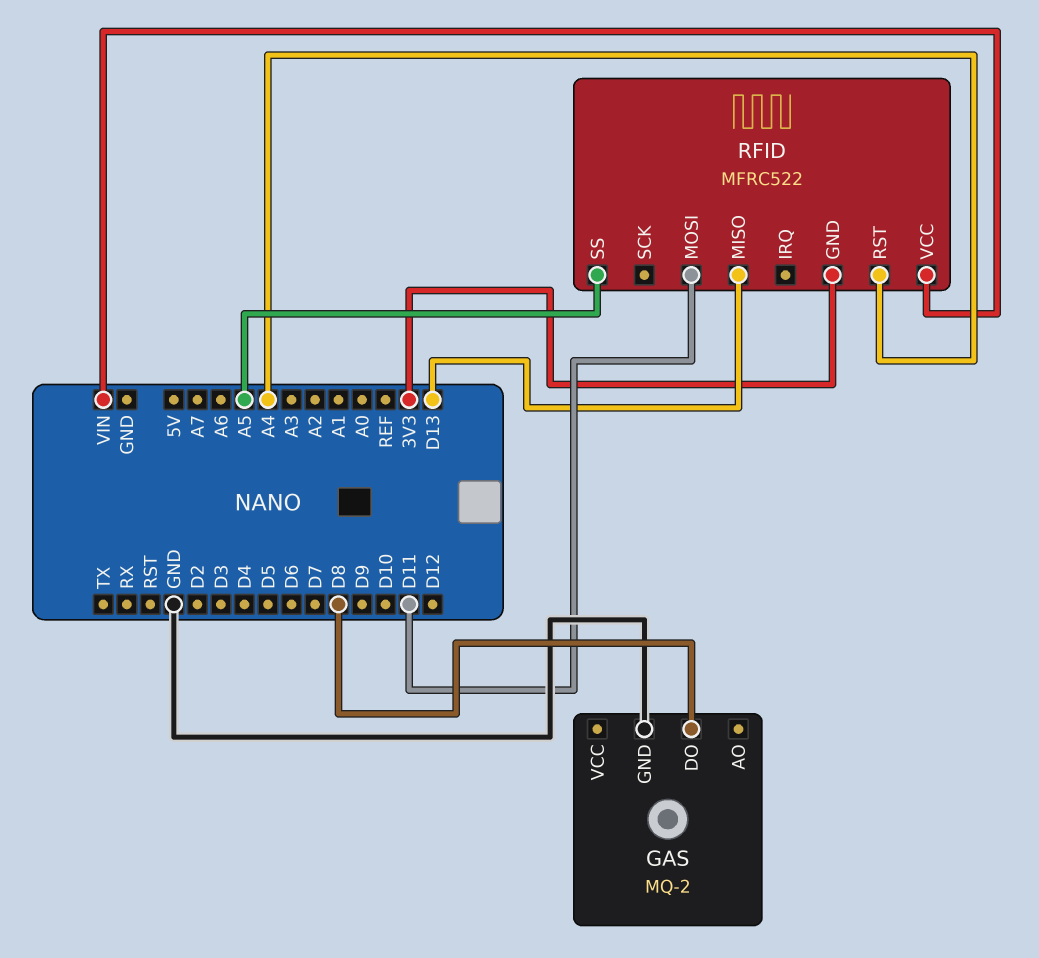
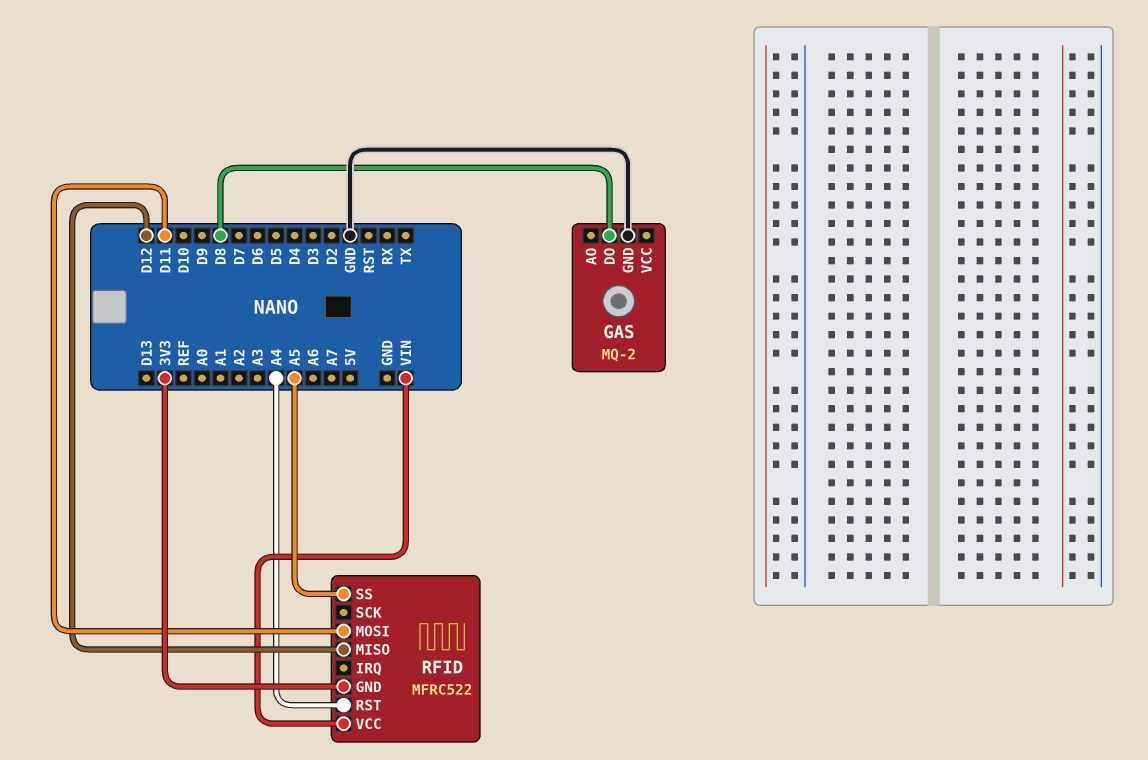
RFID pin MISO: D13 -> D12

